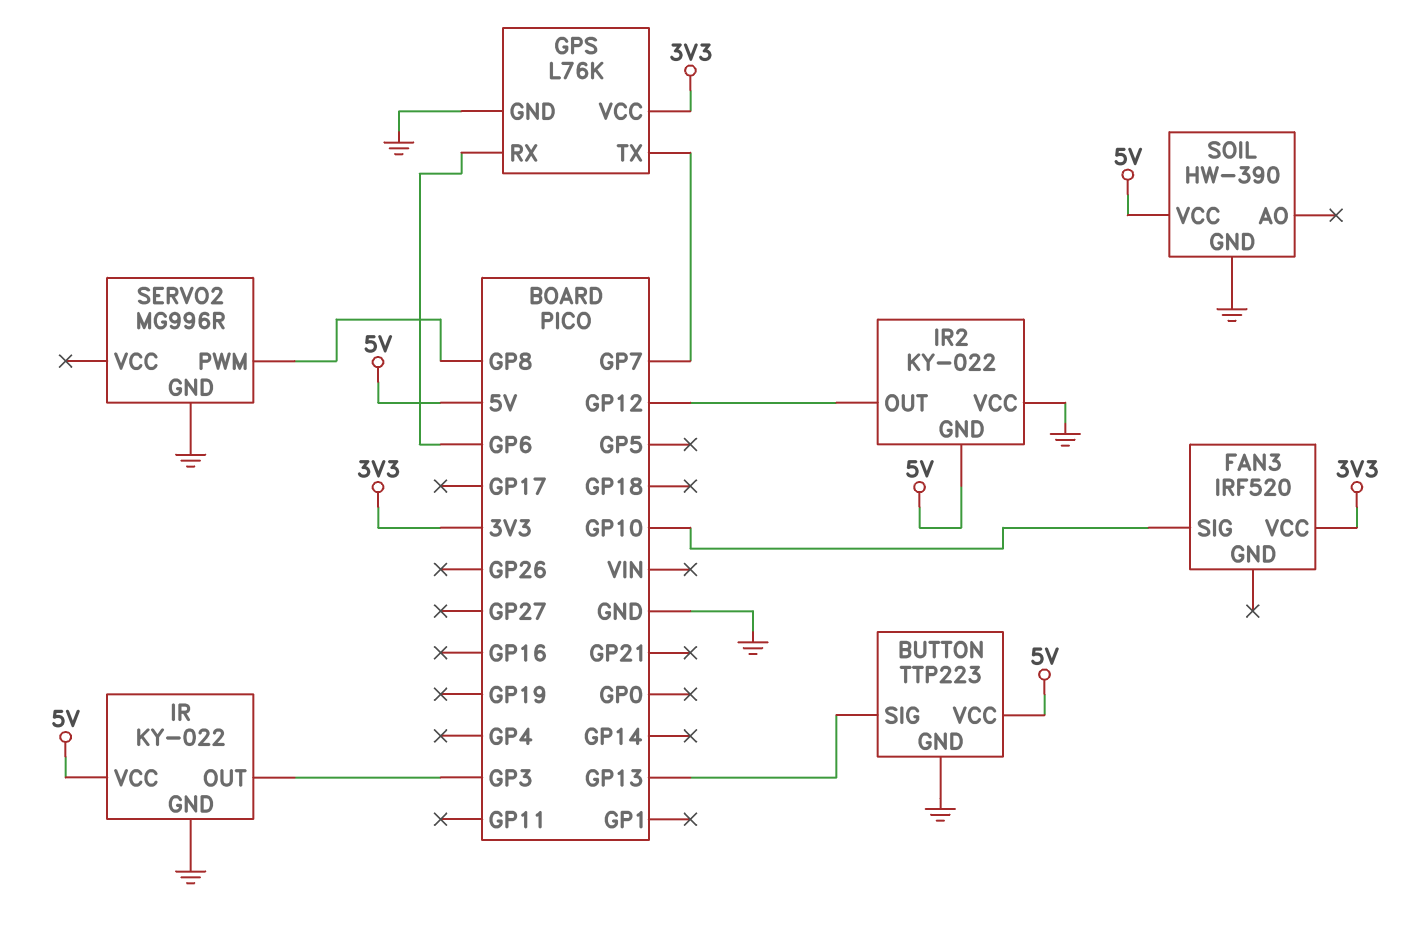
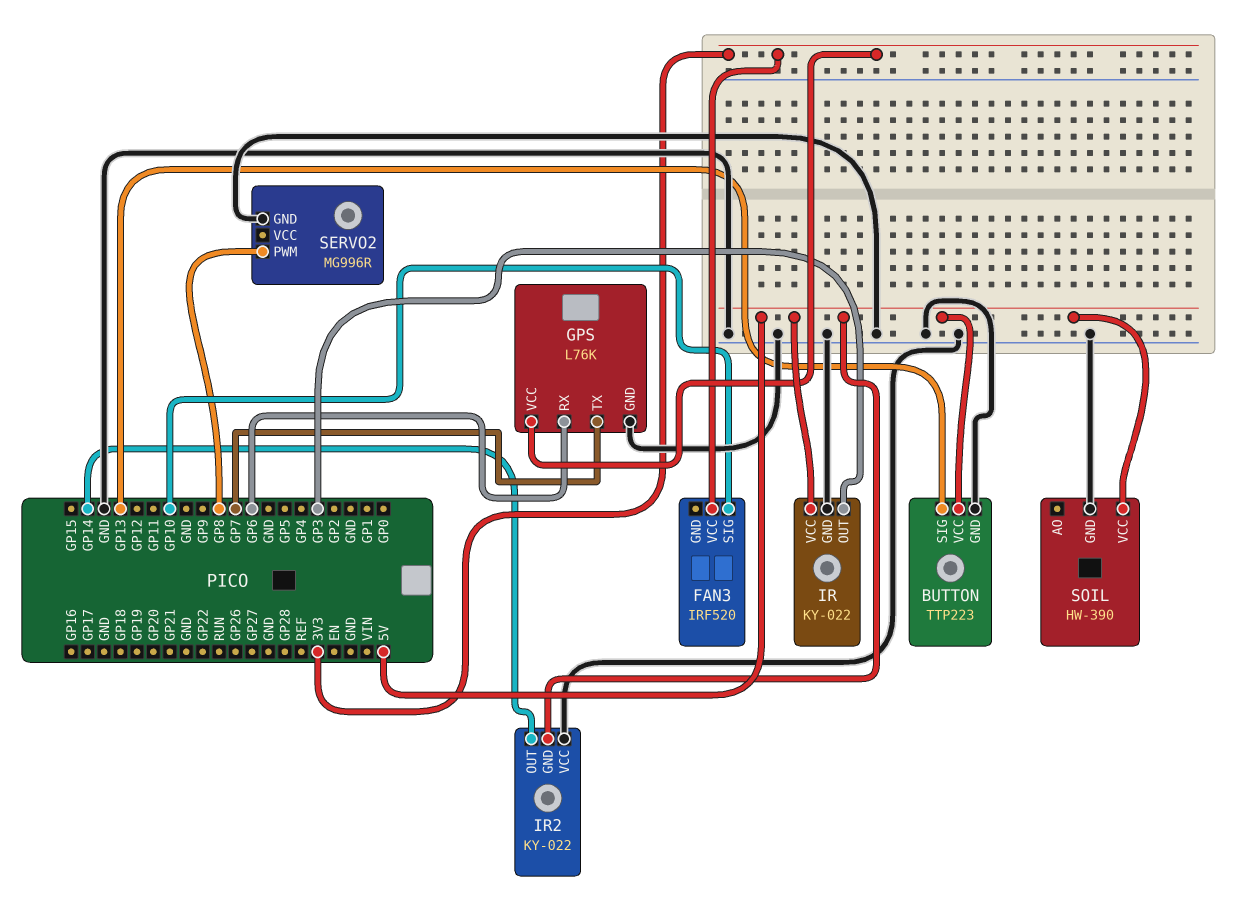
IR2 pin OUT: GP12 -> GP14

